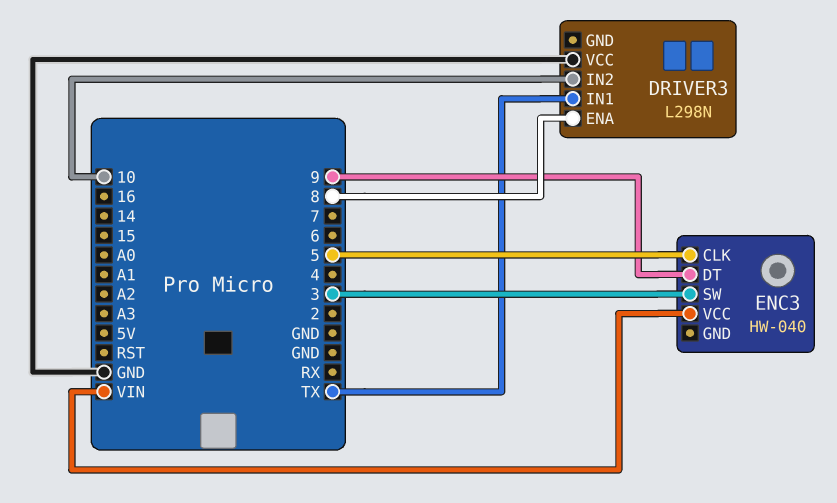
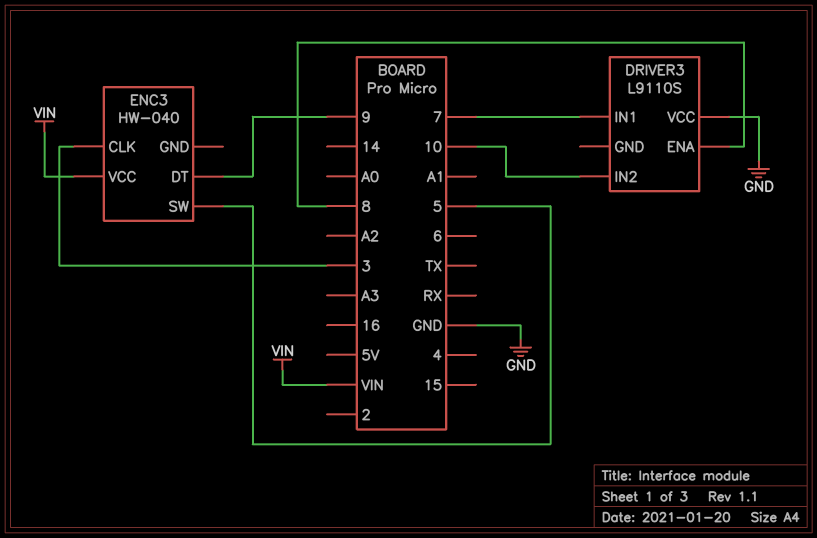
DRIVER3: L298N -> L9110S
DRIVER3 pin IN1: TX -> 7
ENC3 pin CLK: 5 -> 3
ENC3 pin SW: 3 -> 5

